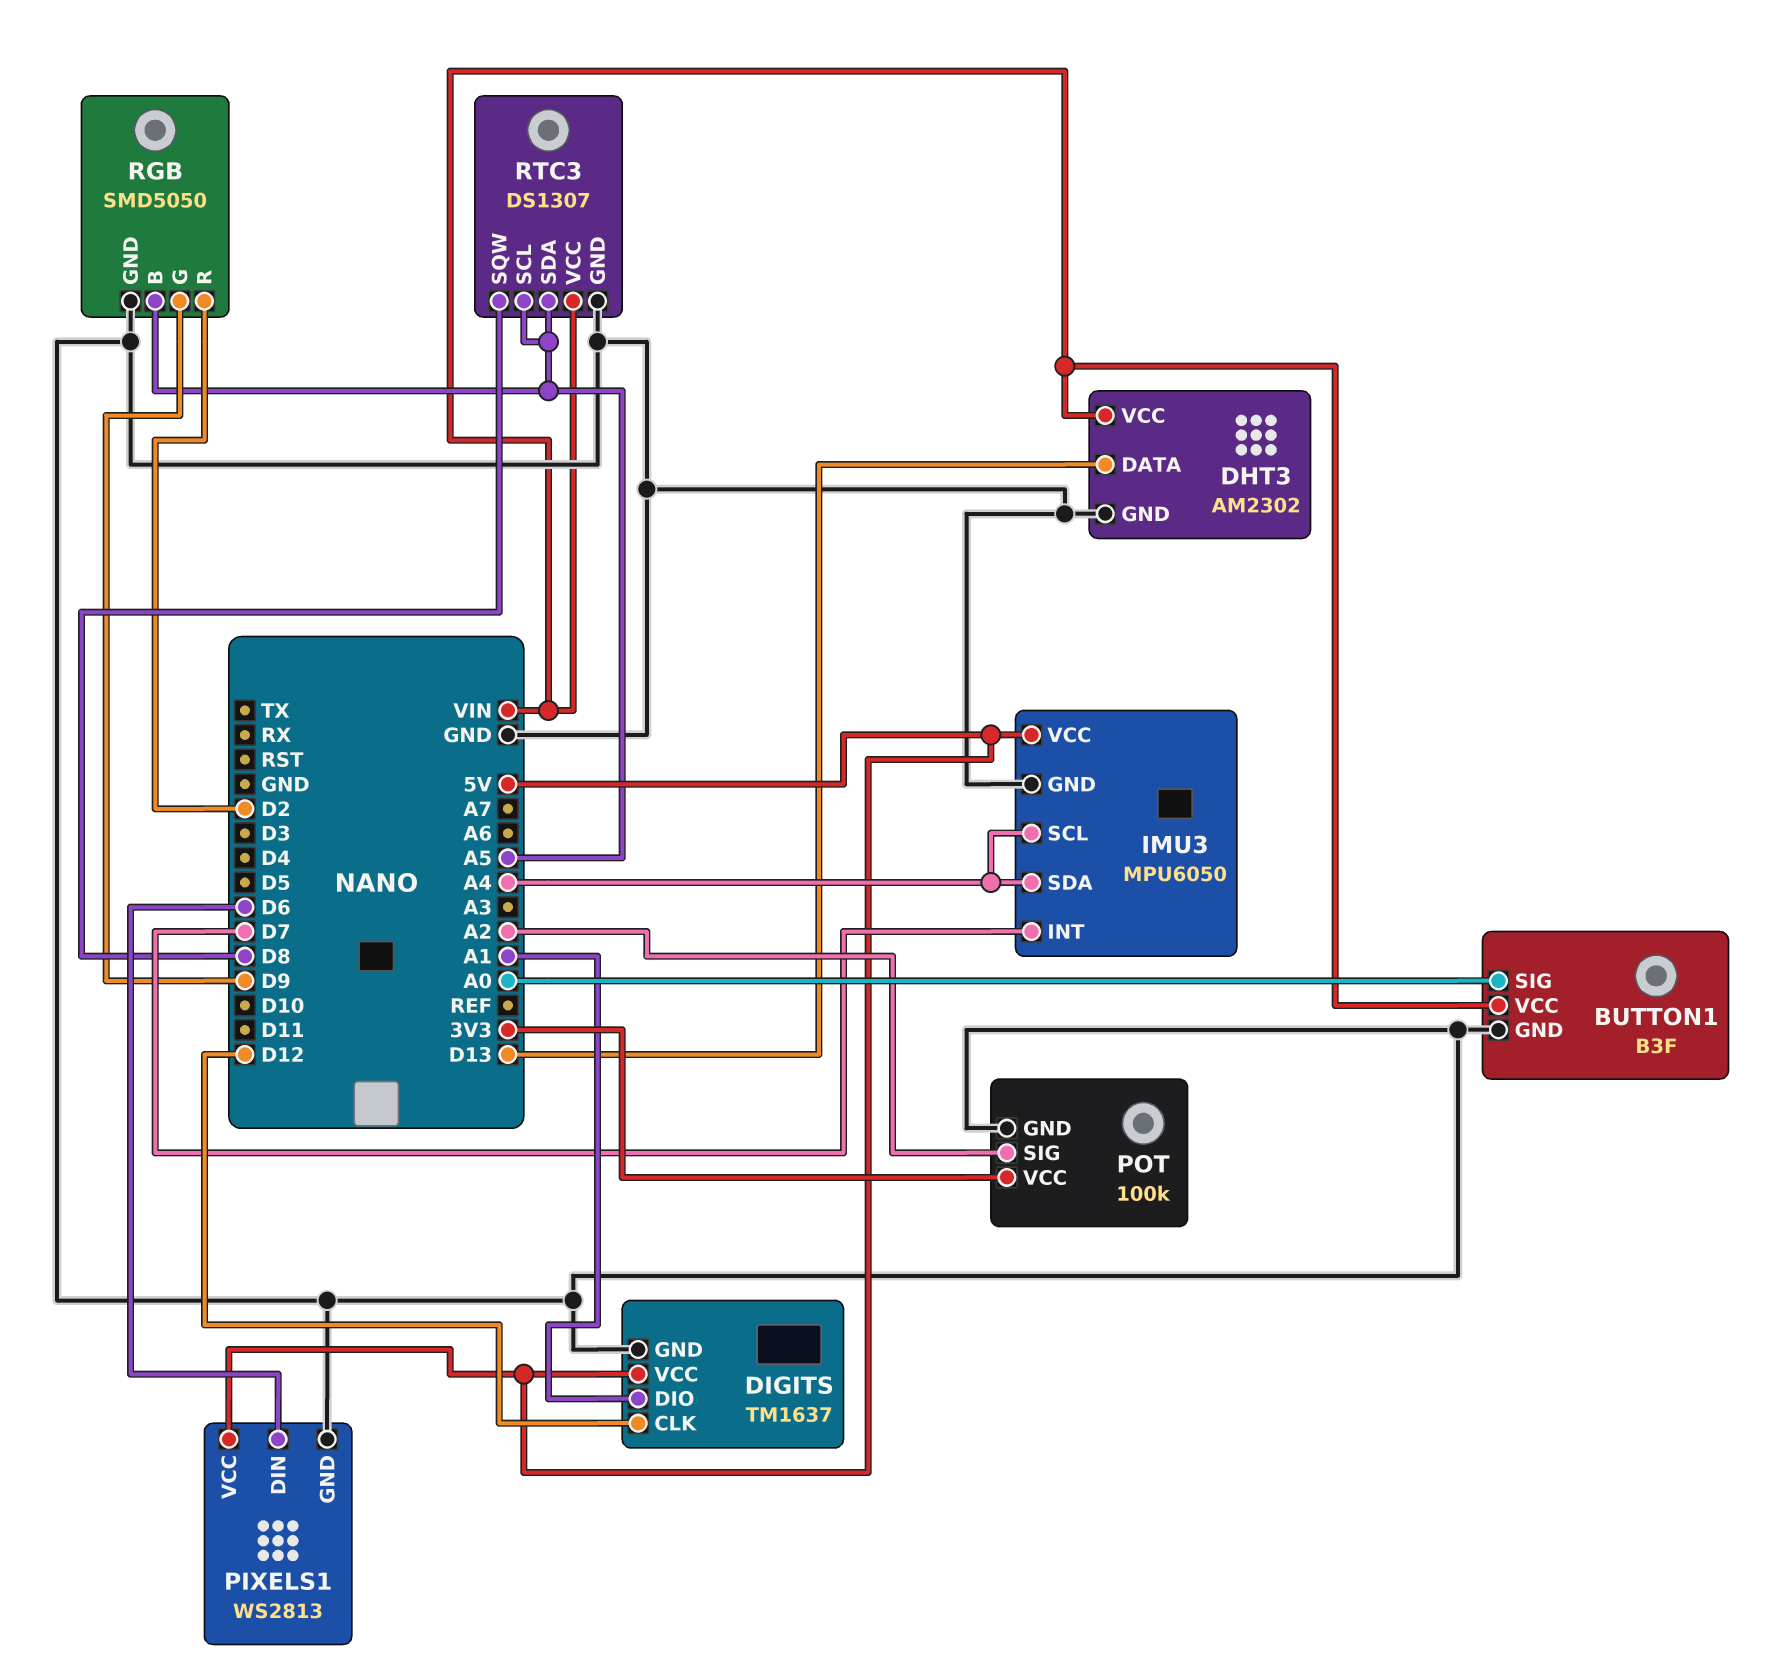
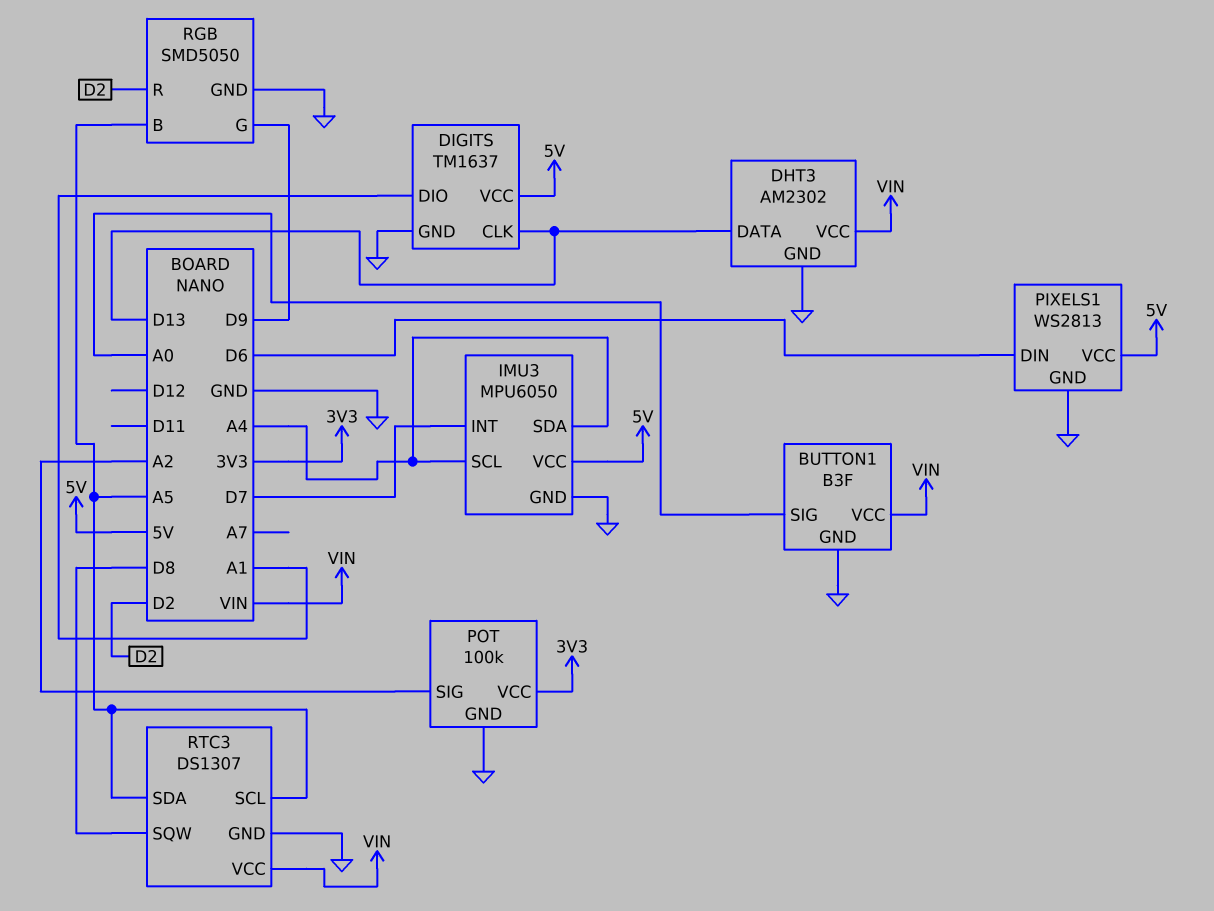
DIGITS pin CLK: D12 -> D13

